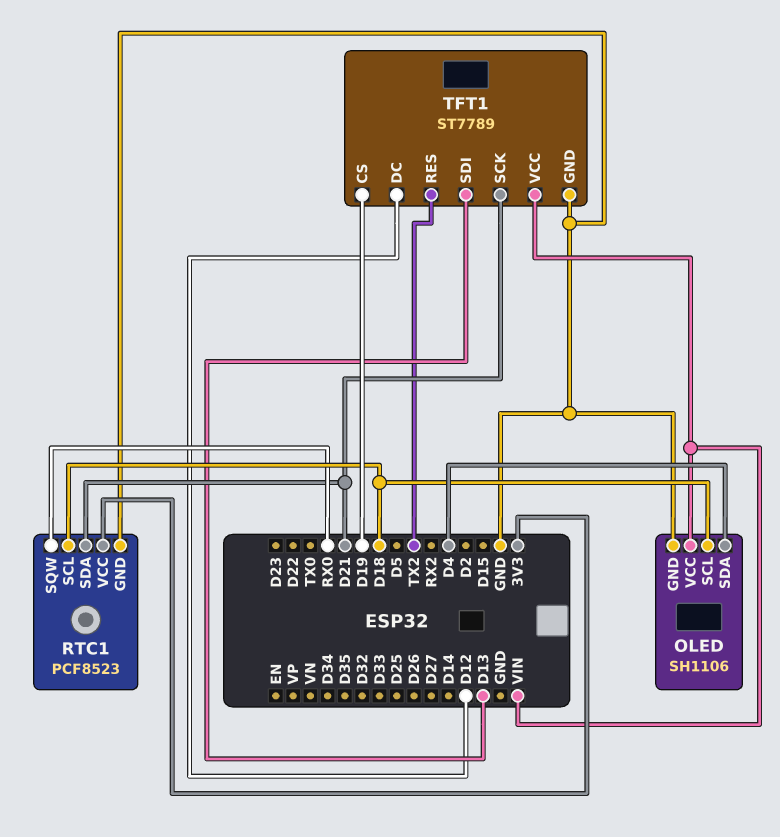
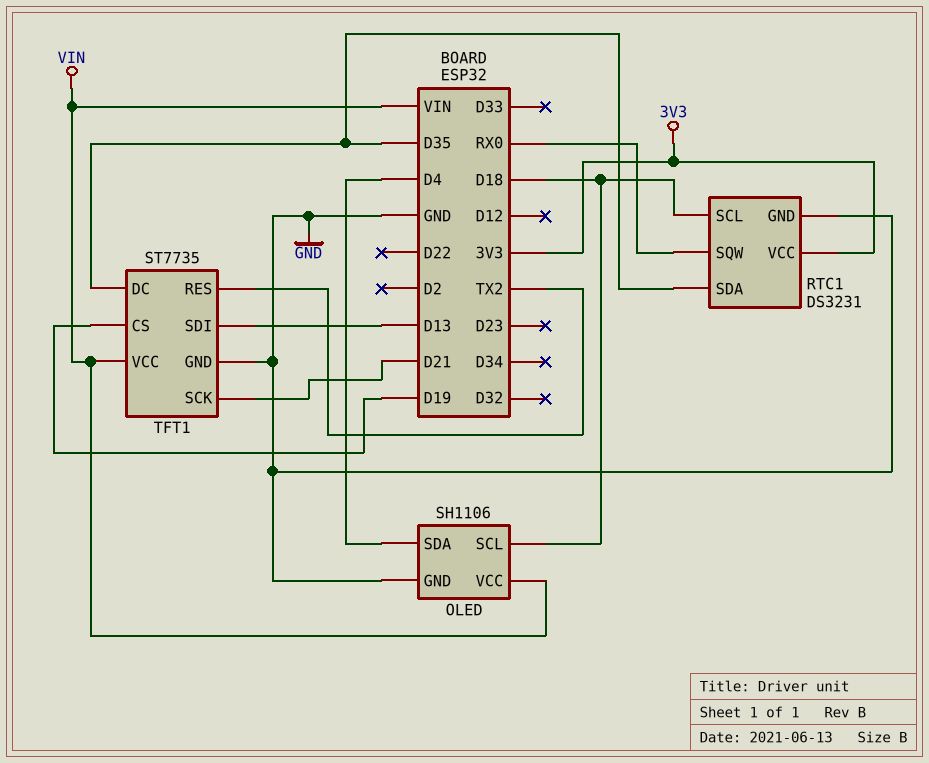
RTC1: PCF8523 -> DS3231
RTC1 pin SDA: D21 -> D35
TFT1: ST7789 -> ST7735
TFT1 pin DC: D12 -> D35

